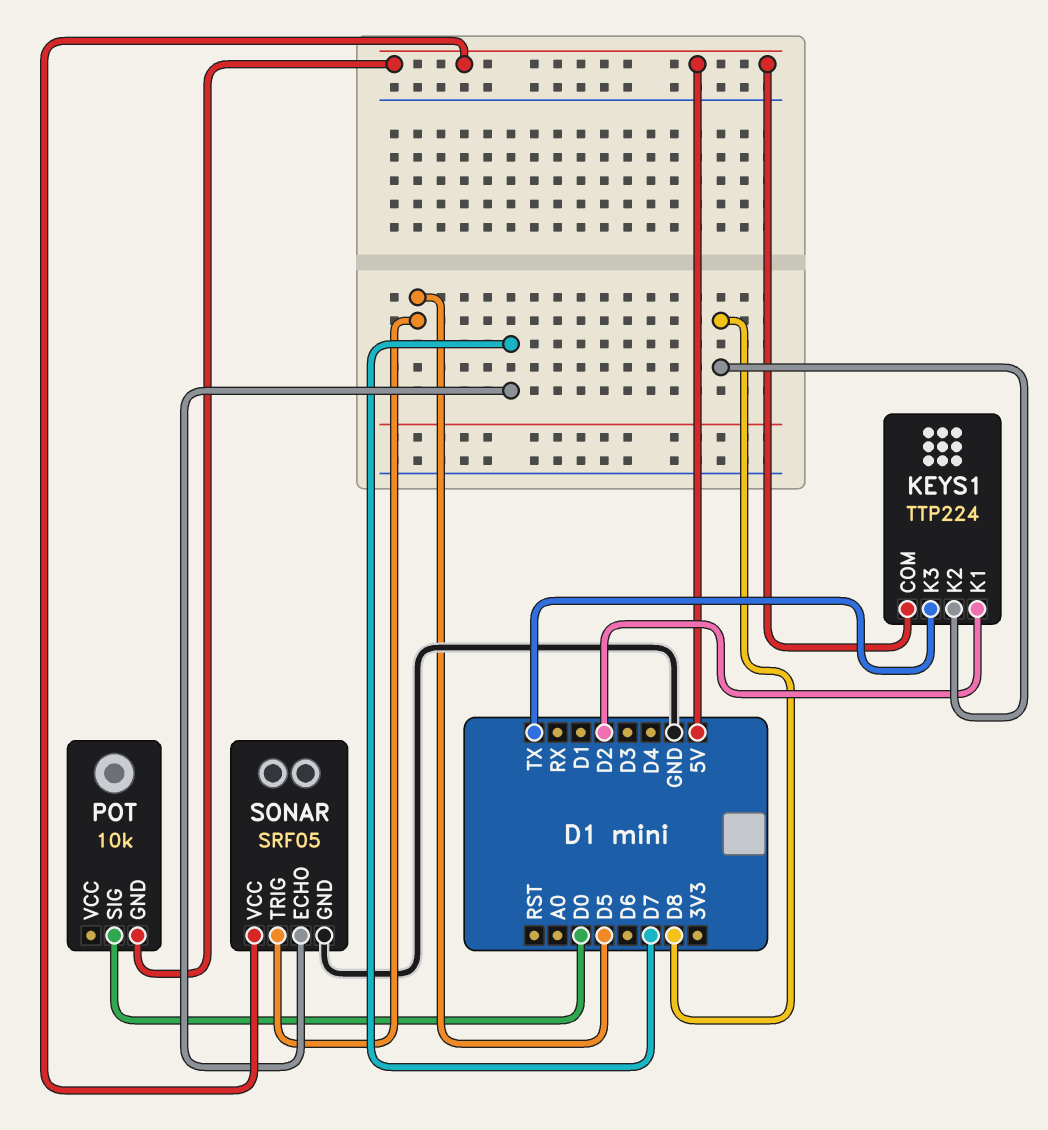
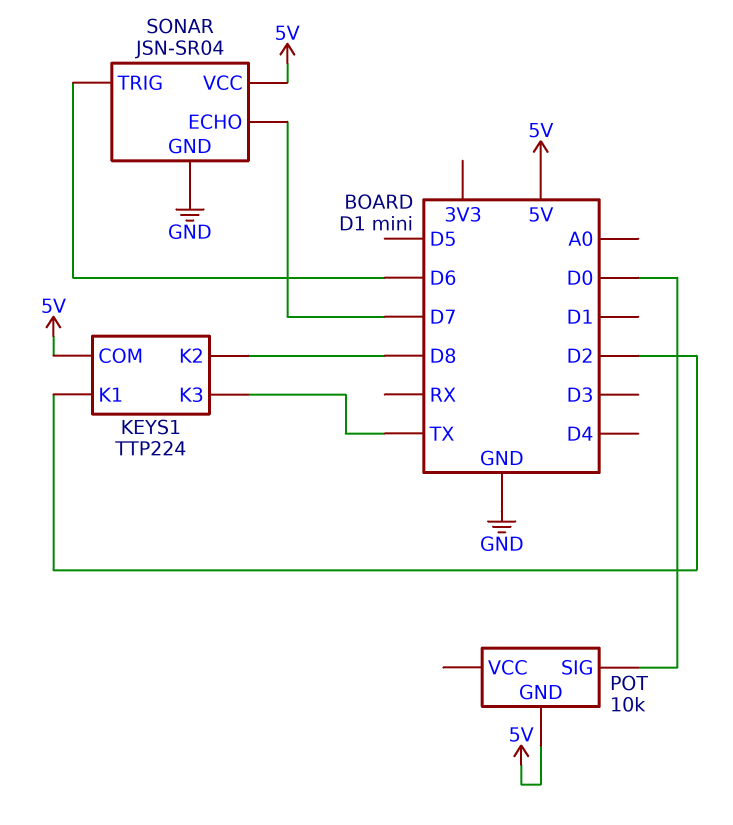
SONAR: SRF05 -> JSN-SR04
SONAR pin TRIG: D5 -> D6

